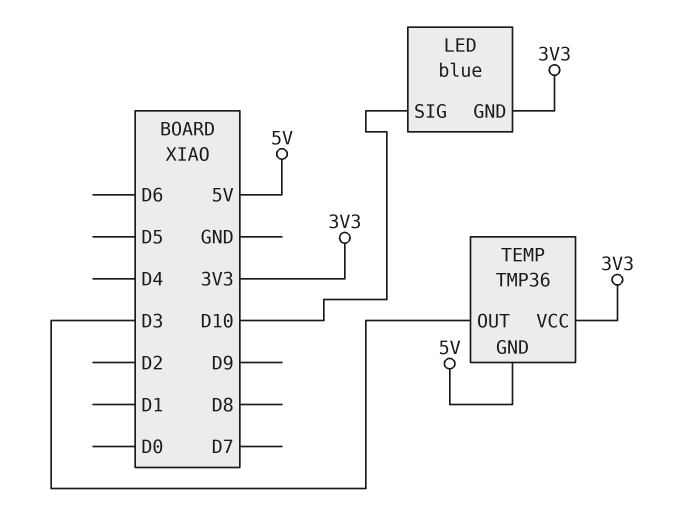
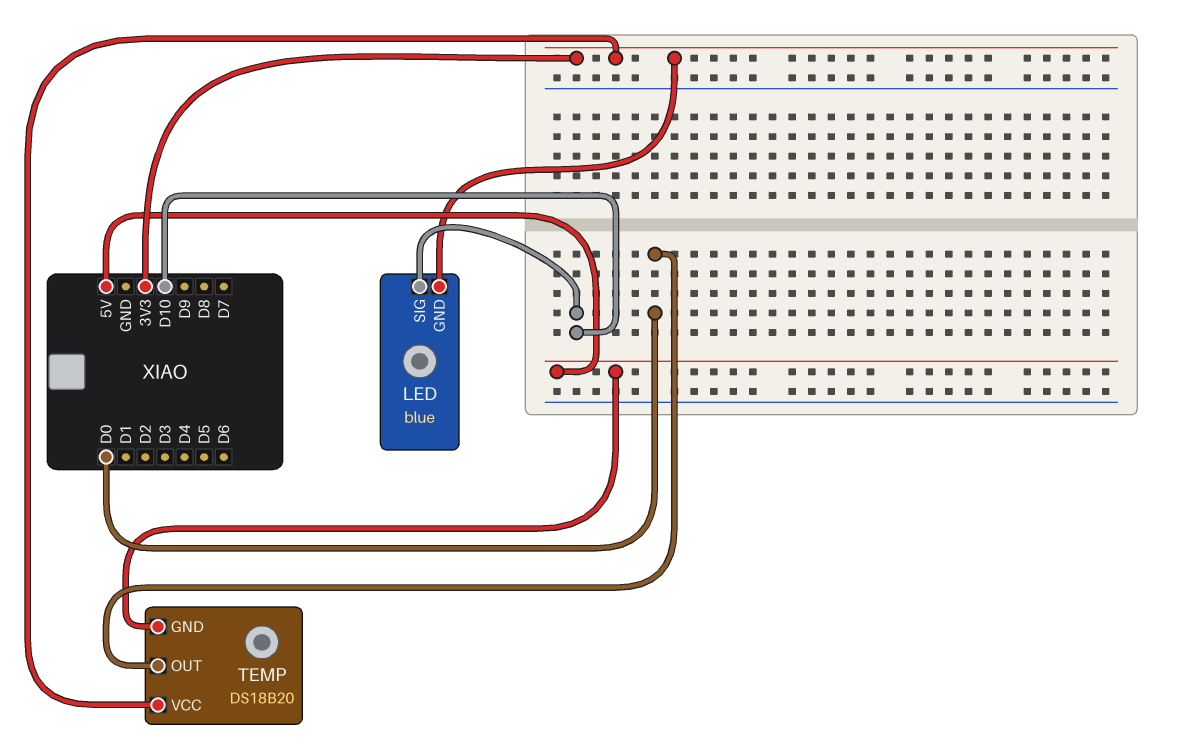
TEMP: TMP36 -> DS18B20
TEMP pin OUT: D3 -> D0

